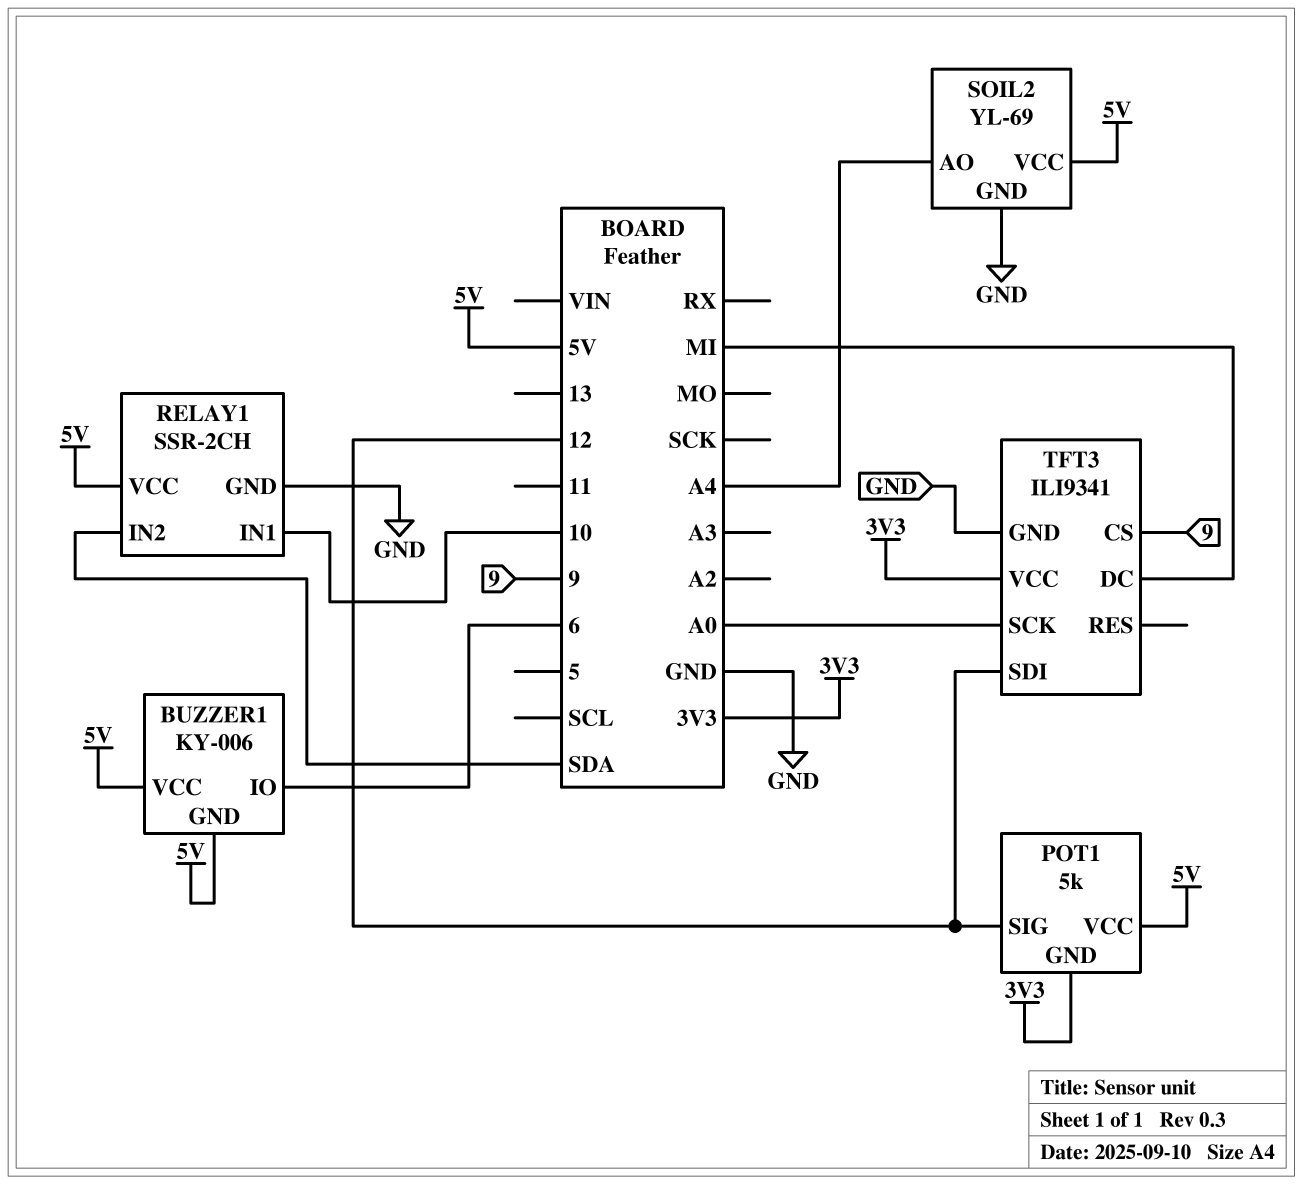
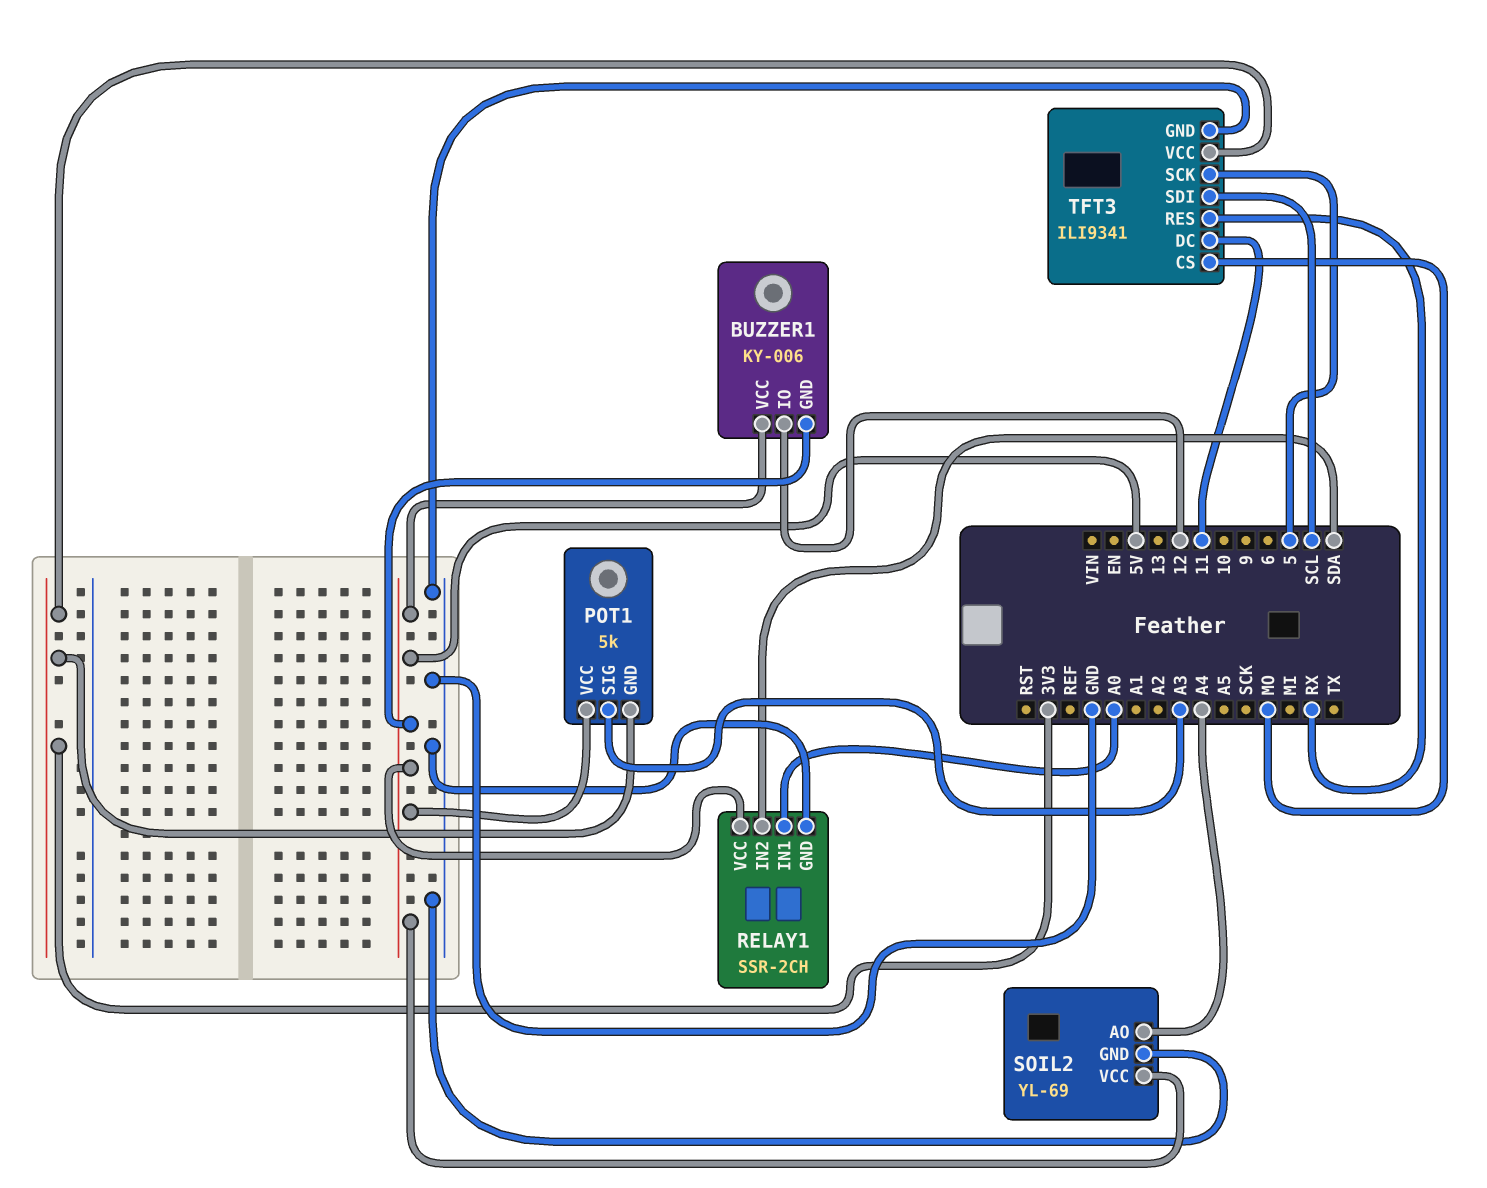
BUZZER1 pin IO: 6 -> 12
POT1 pin SIG: 12 -> A3
RELAY1 pin IN1: 10 -> A0
TFT3 pin CS: 9 -> MO
TFT3 pin DC: MI -> 11
TFT3 pin RES: none -> RX
TFT3 pin SCK: A0 -> 5
TFT3 pin SDI: 12 -> SCL

